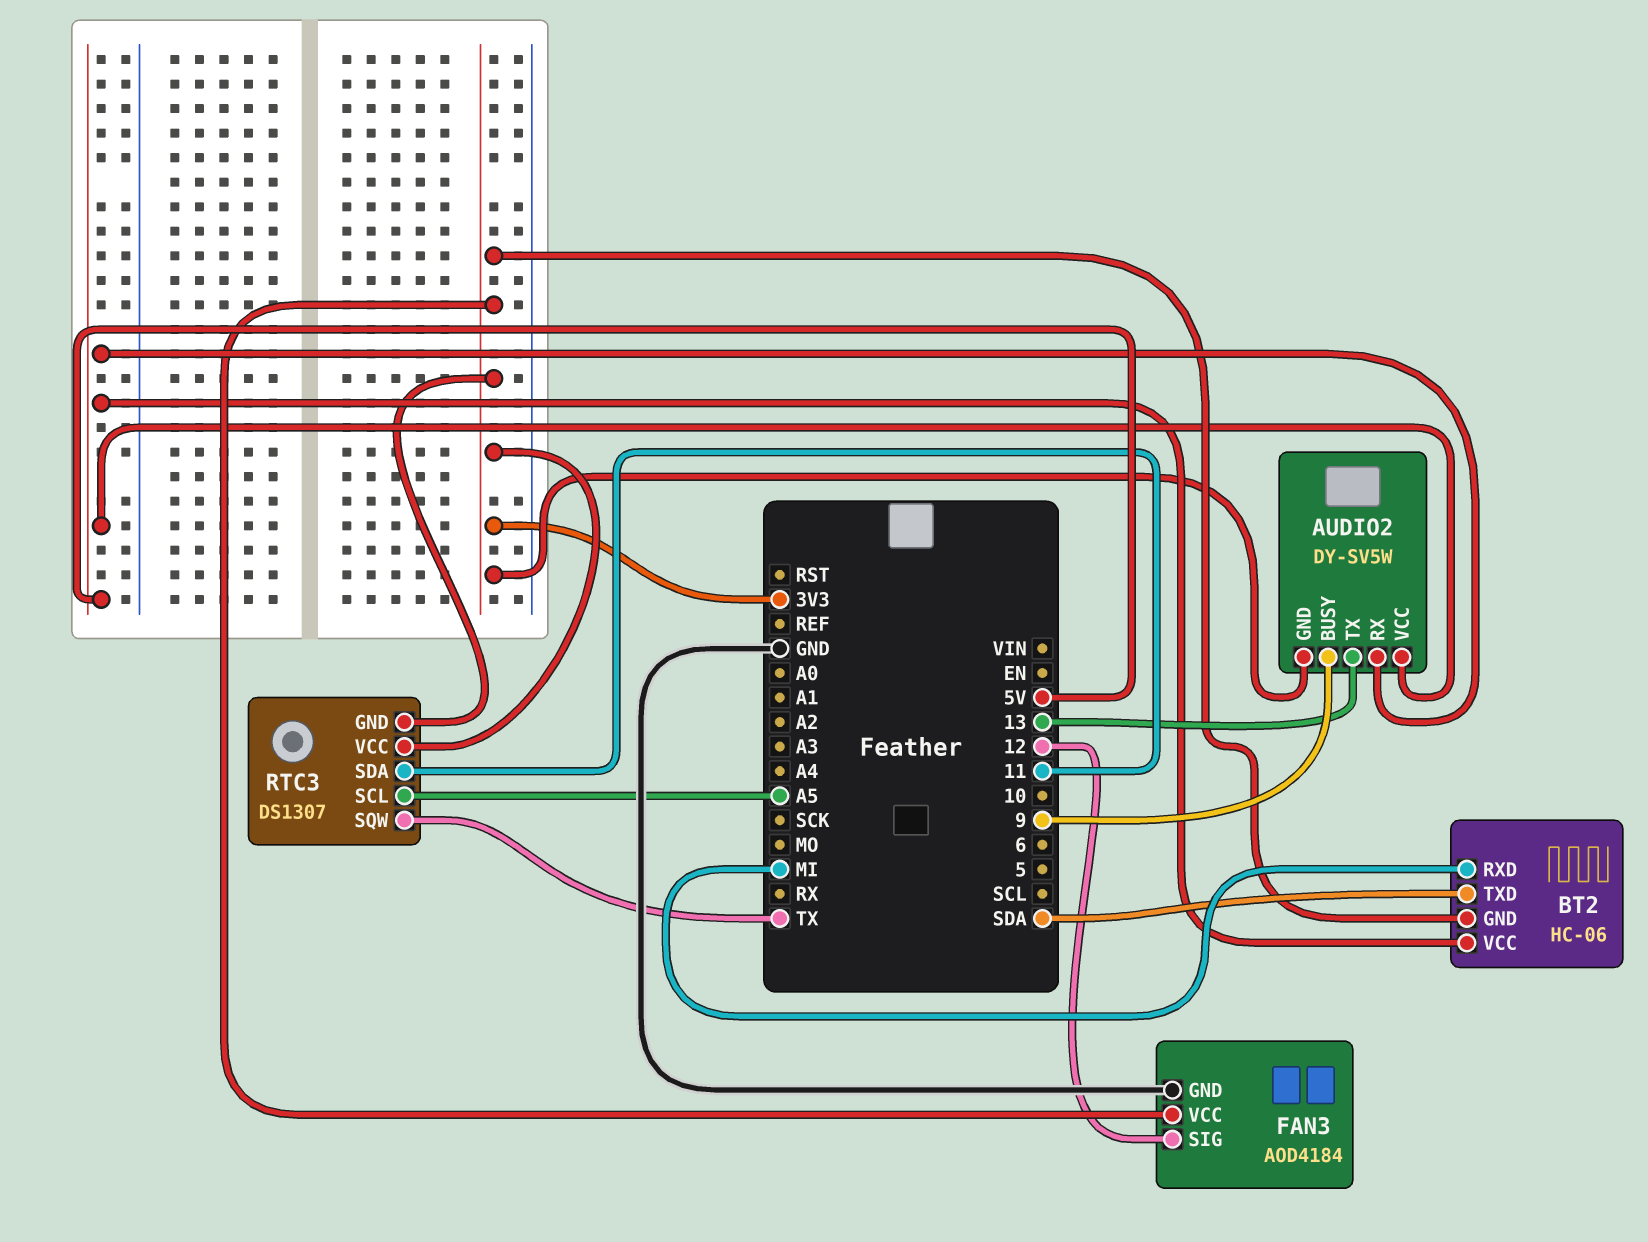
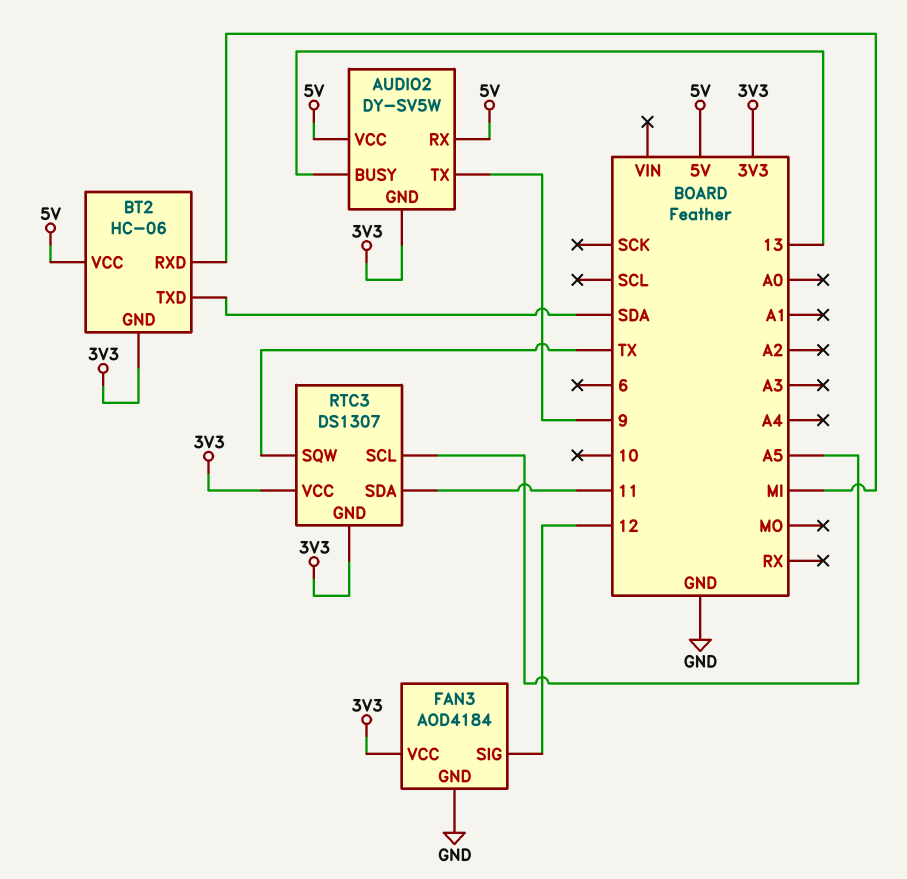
AUDIO2 pin BUSY: 9 -> 13
AUDIO2 pin TX: 13 -> 9

